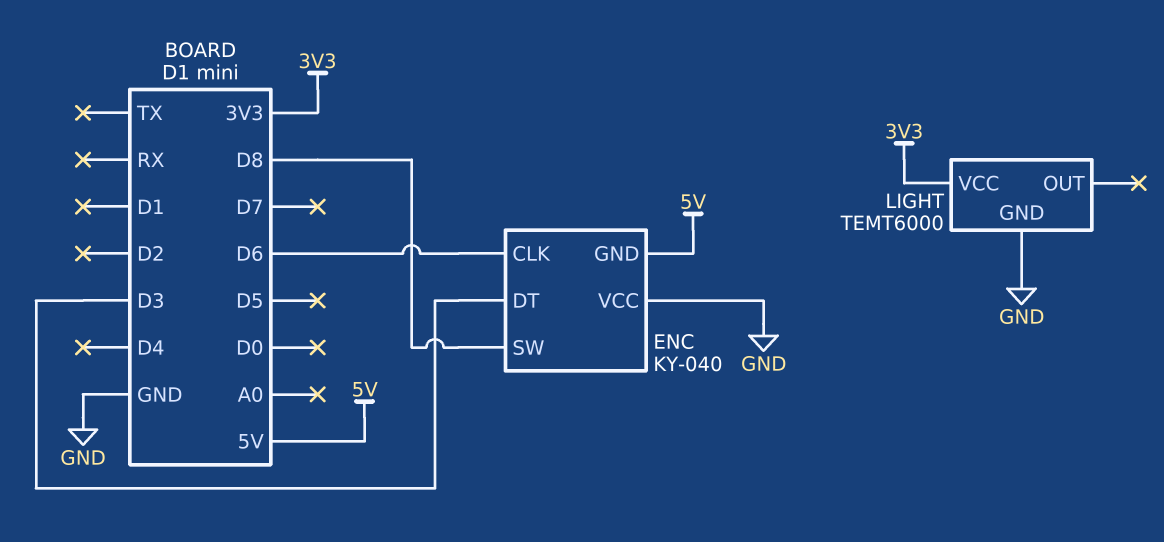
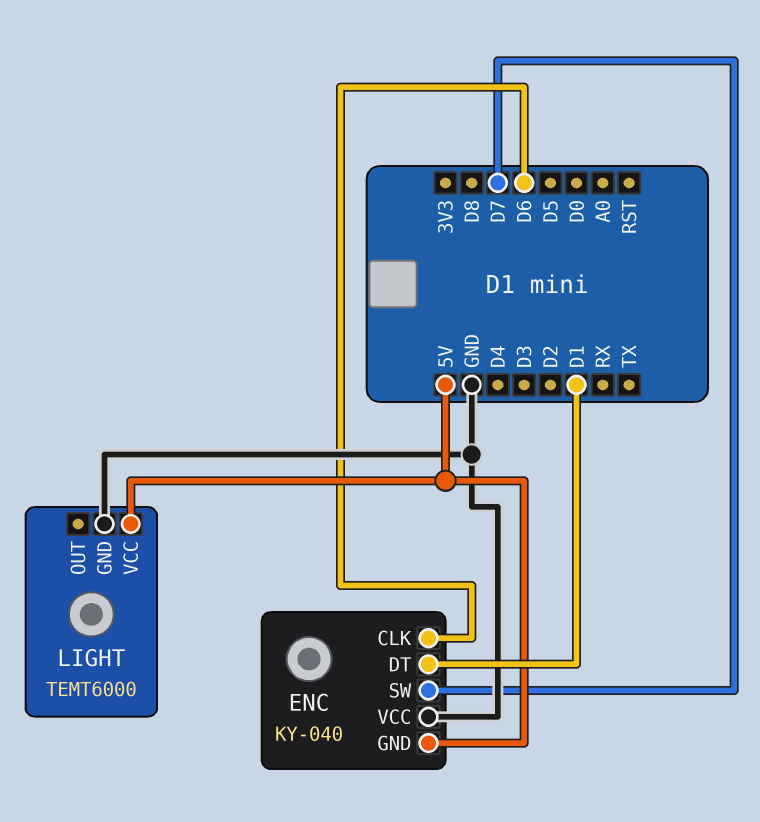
ENC pin DT: D3 -> D1
ENC pin SW: D8 -> D7
LIGHT pin VCC: 3V3 -> 5V

